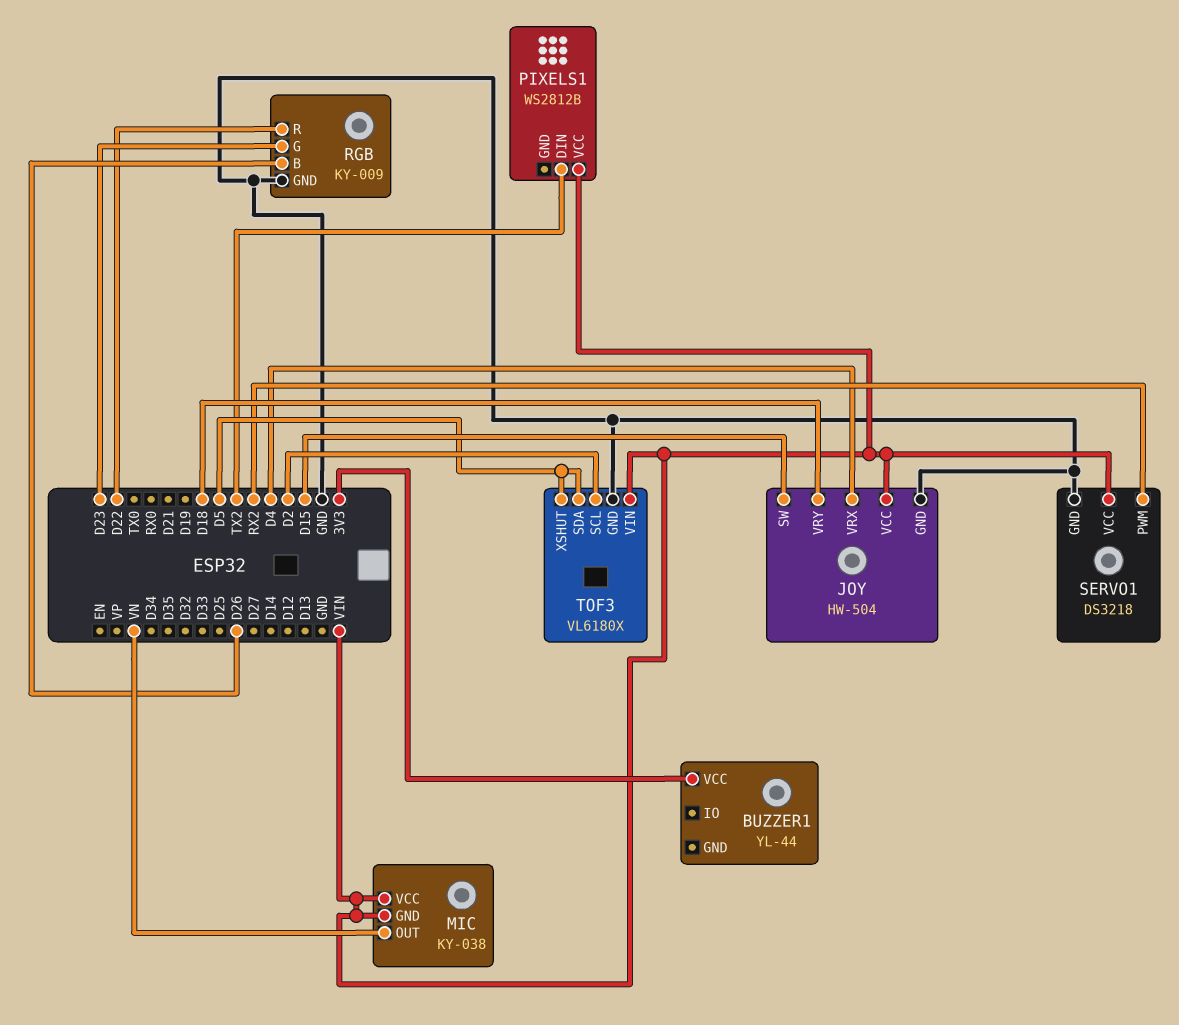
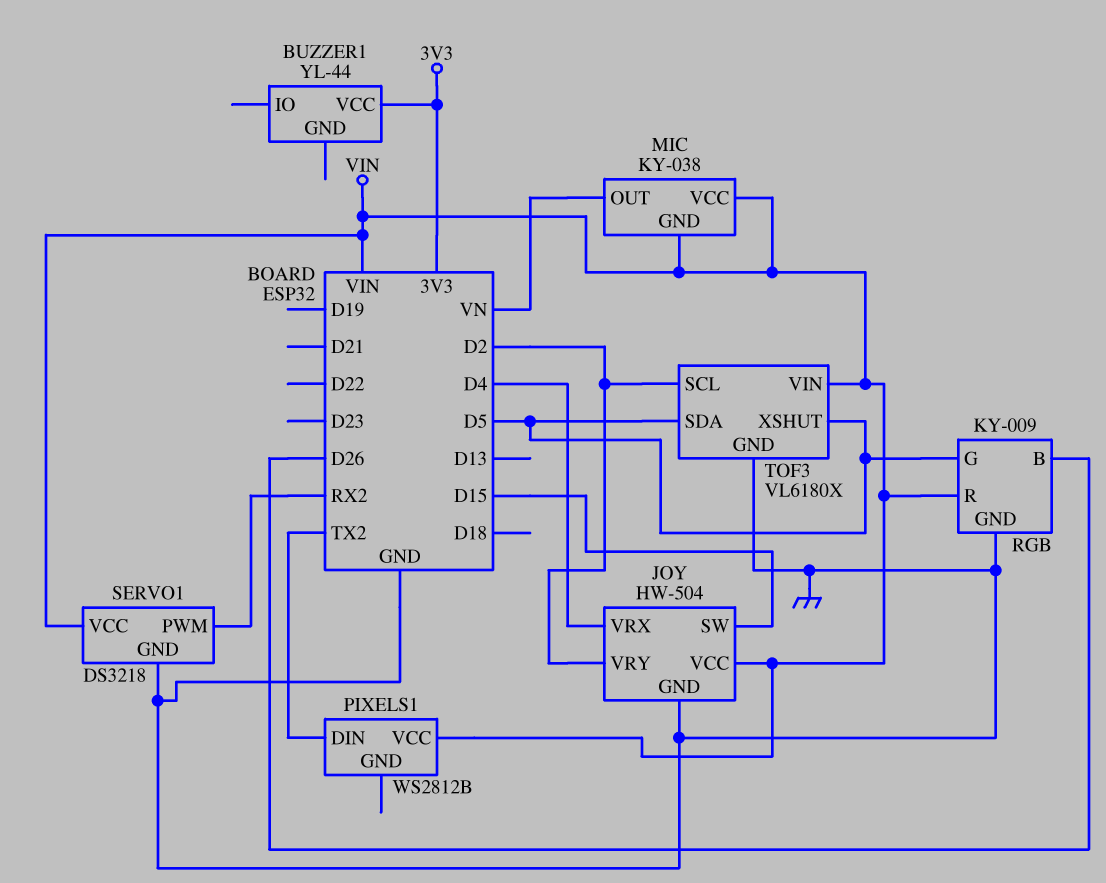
JOY pin VRY: D18 -> D2
RGB pin G: D23 -> D5
RGB pin R: D22 -> VIN

